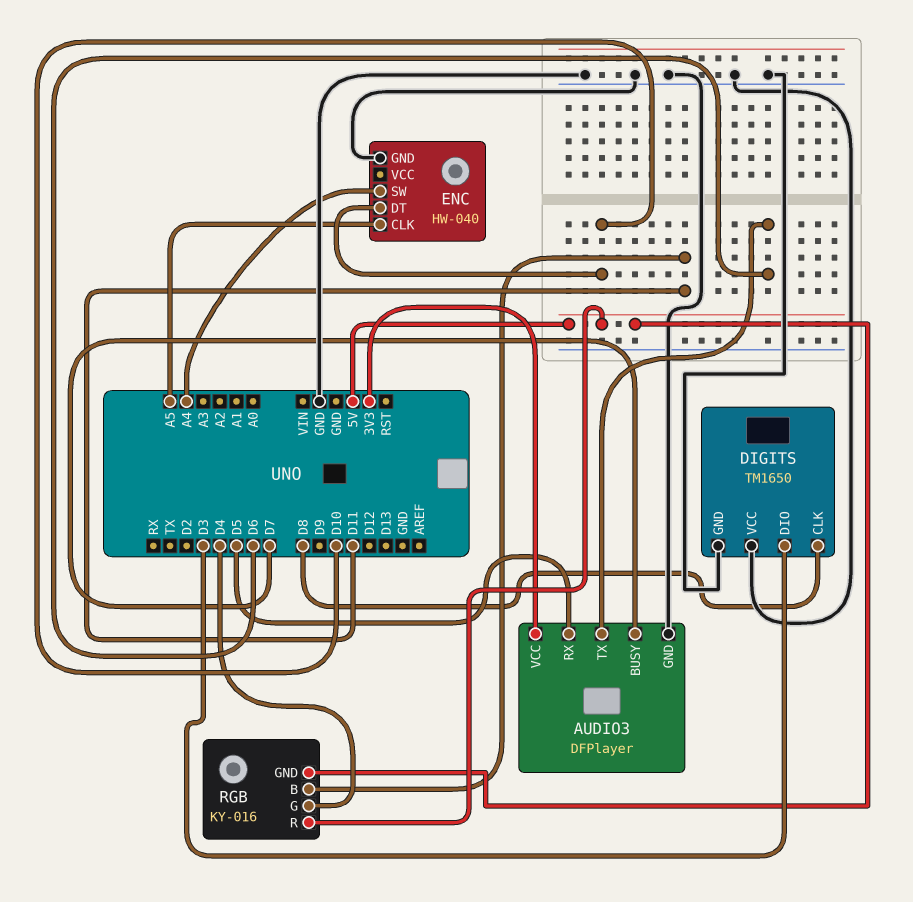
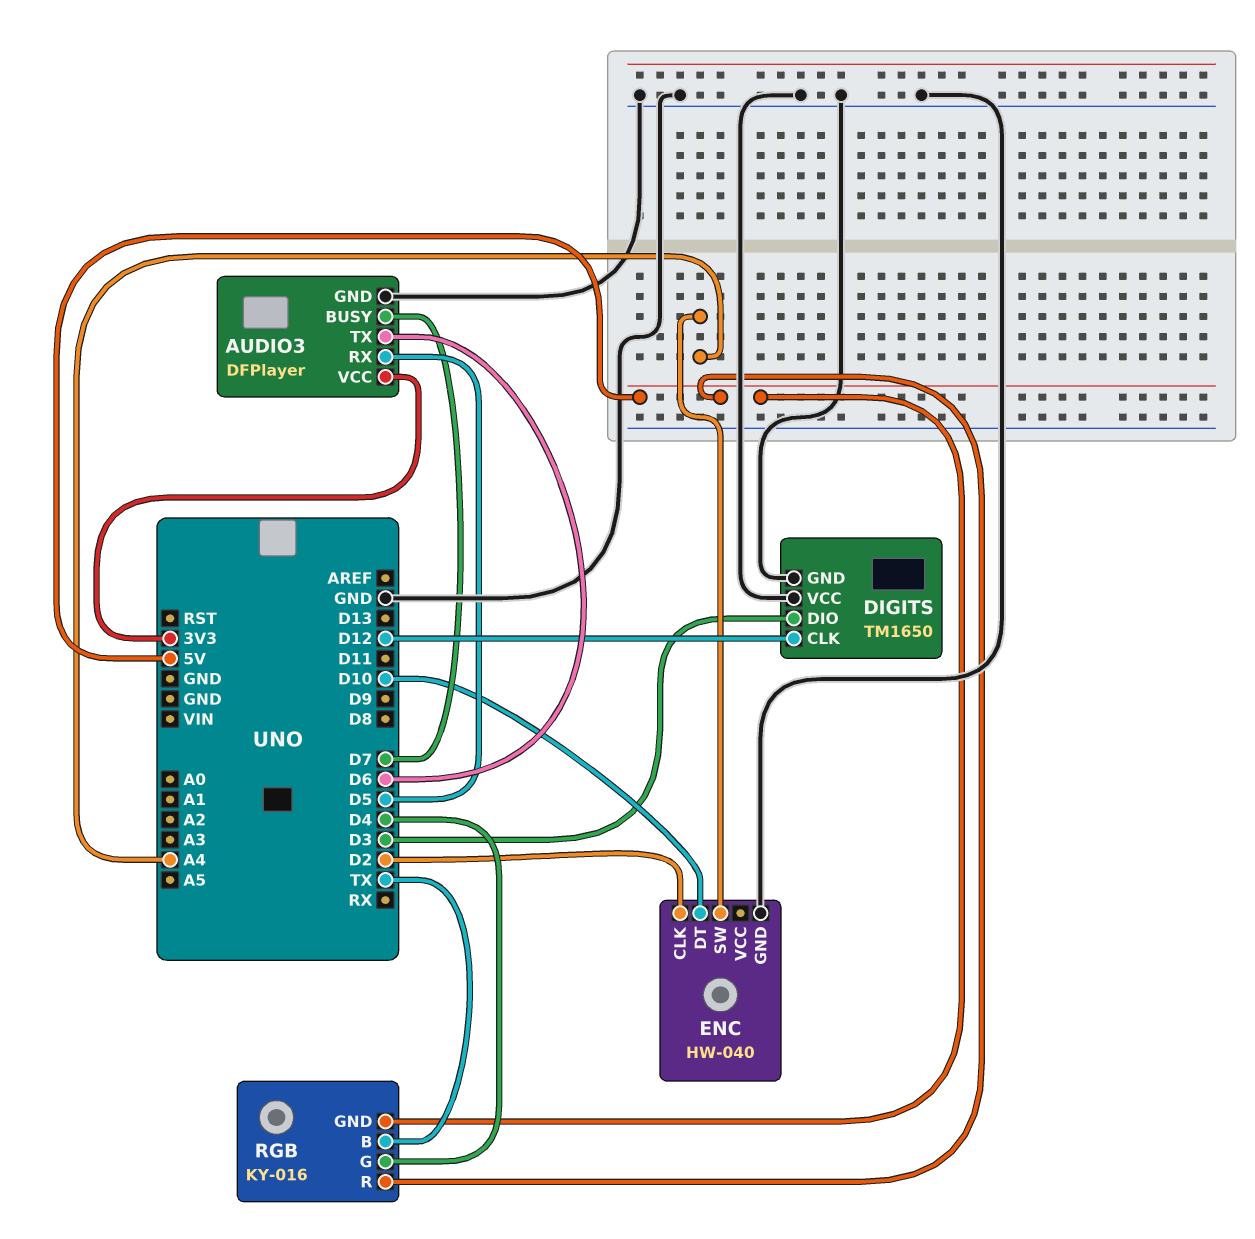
DIGITS pin CLK: D8 -> D12
ENC pin CLK: A5 -> D2
RGB pin B: D11 -> TX

